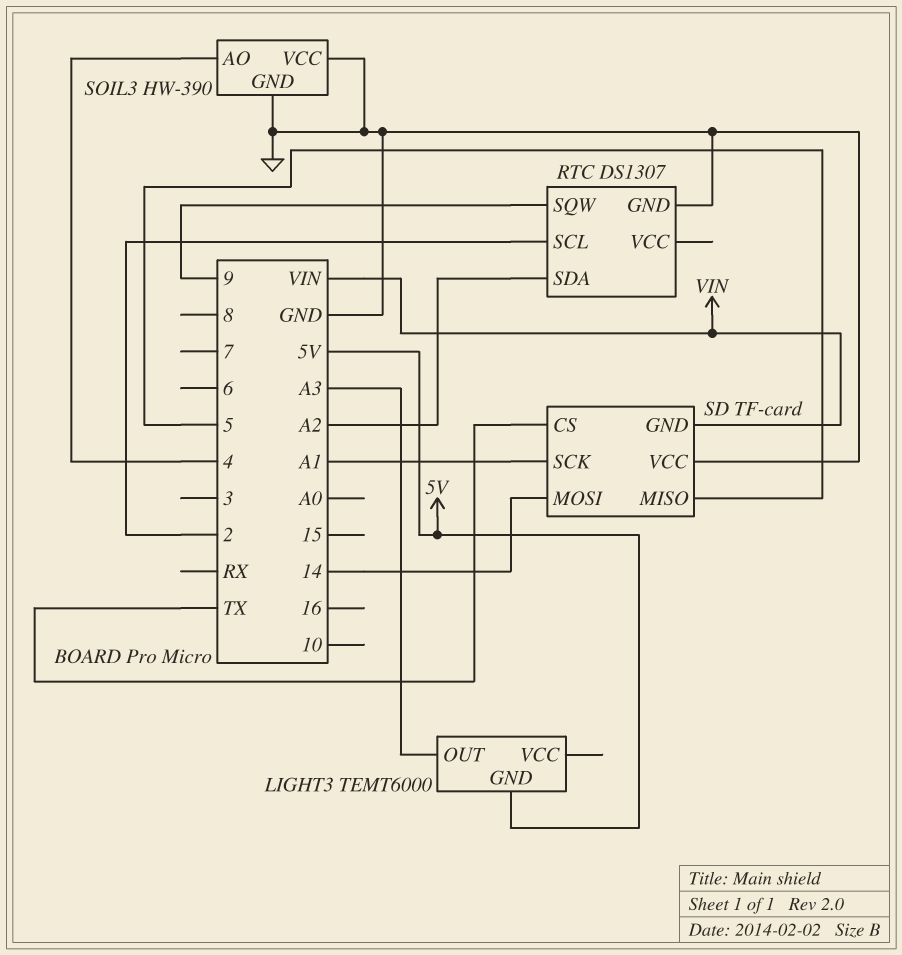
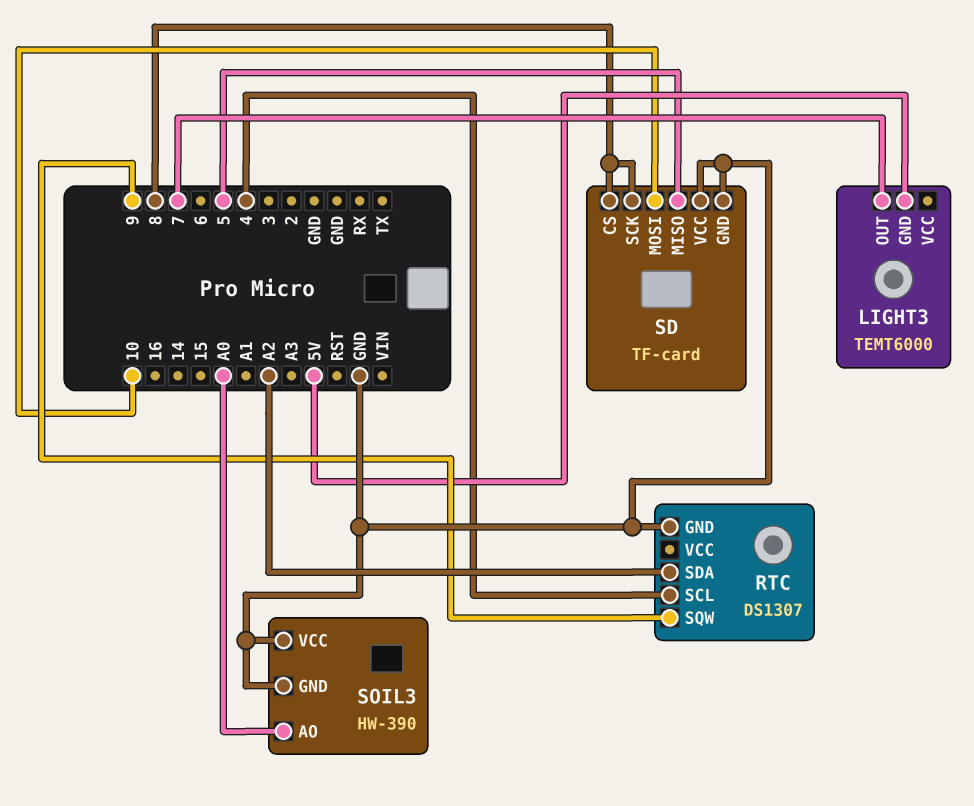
LIGHT3 pin OUT: A3 -> 7
RTC pin SCL: 2 -> 4
SD pin CS: TX -> 8
SD pin GND: VIN -> GND
SD pin MOSI: 14 -> 10
SD pin SCK: A1 -> 8
SOIL3 pin AO: 4 -> A0

